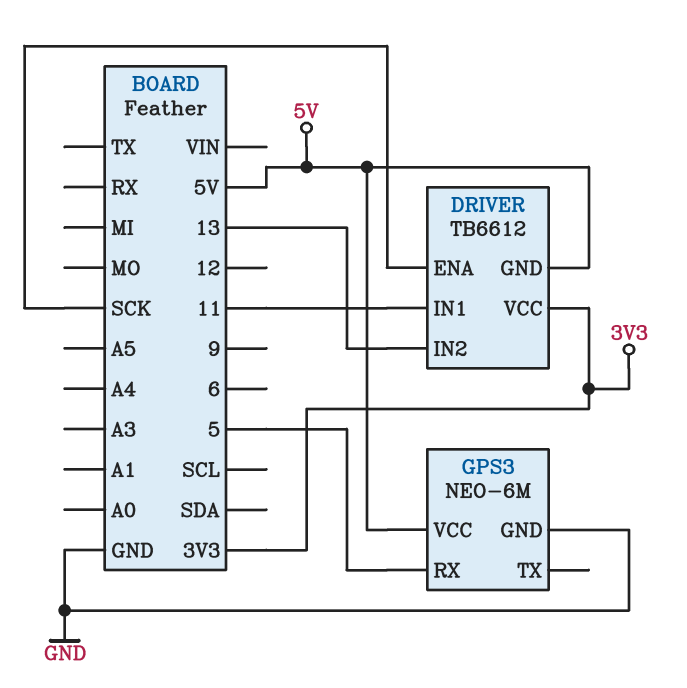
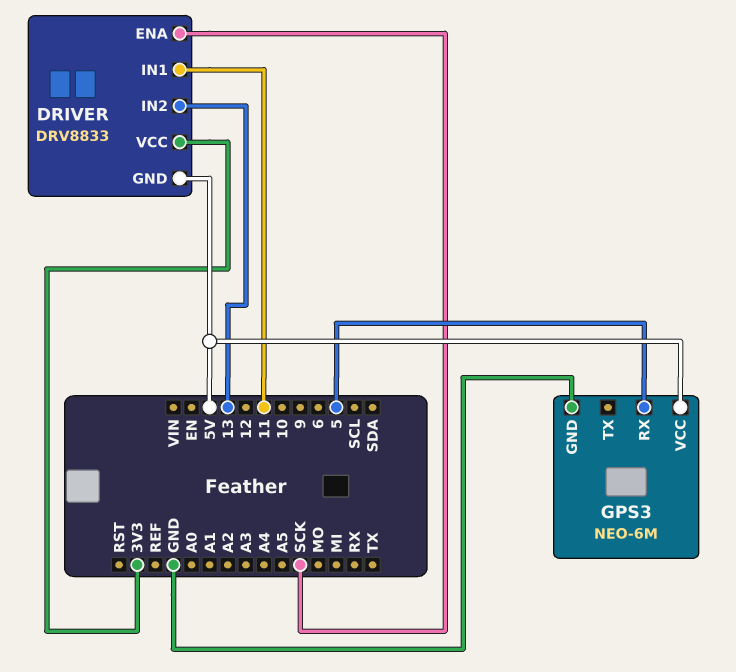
DRIVER: TB6612 -> DRV8833

